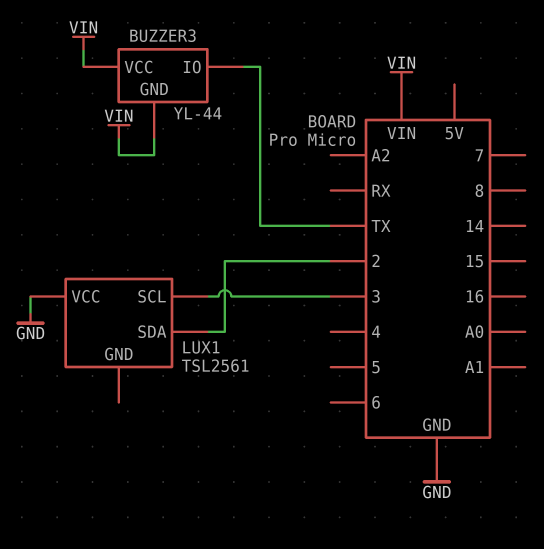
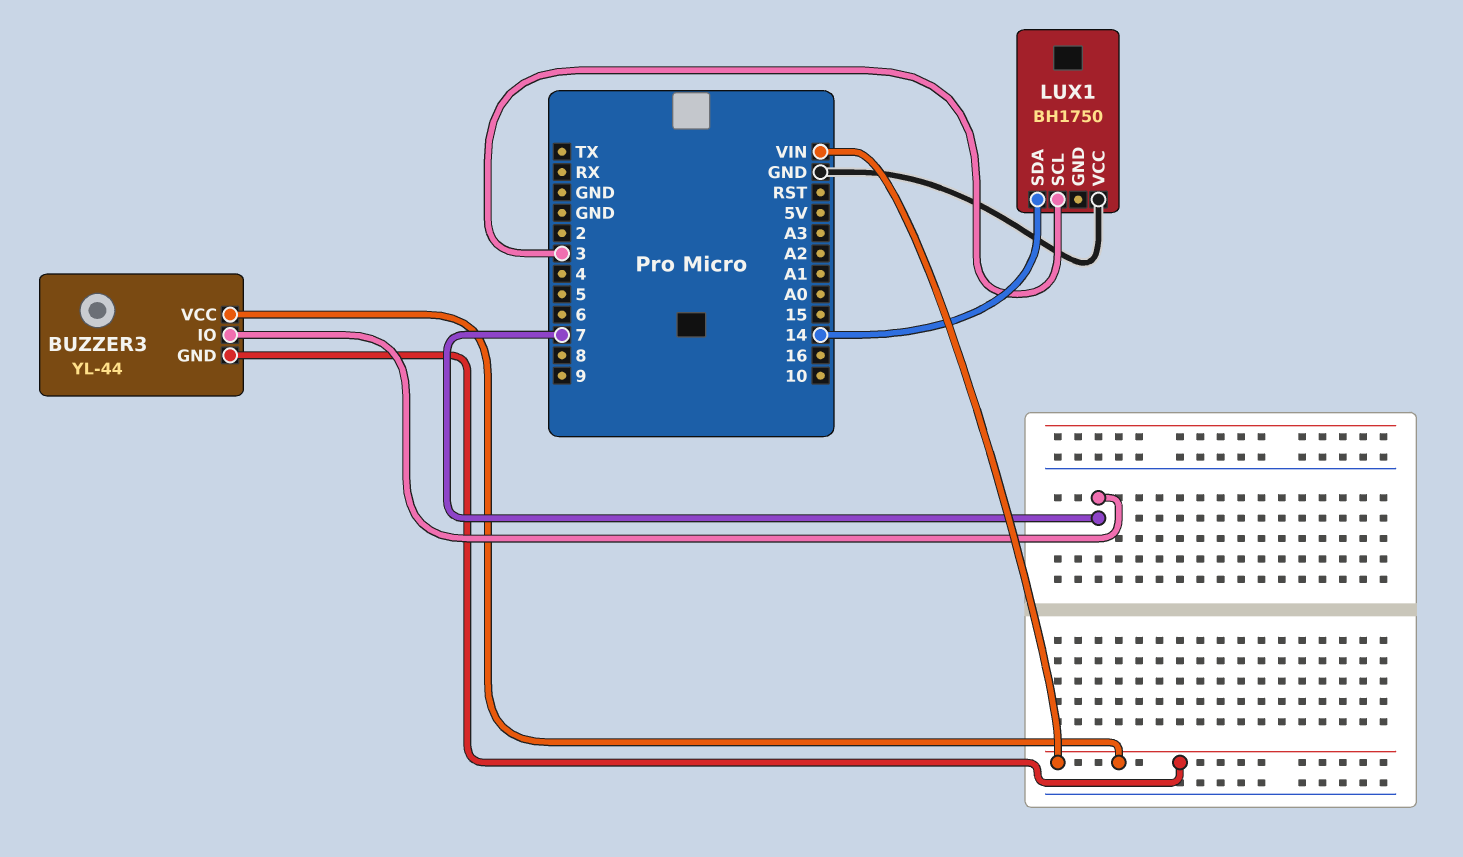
BUZZER3 pin IO: TX -> 7
LUX1: TSL2561 -> BH1750
LUX1 pin SDA: 2 -> 14

